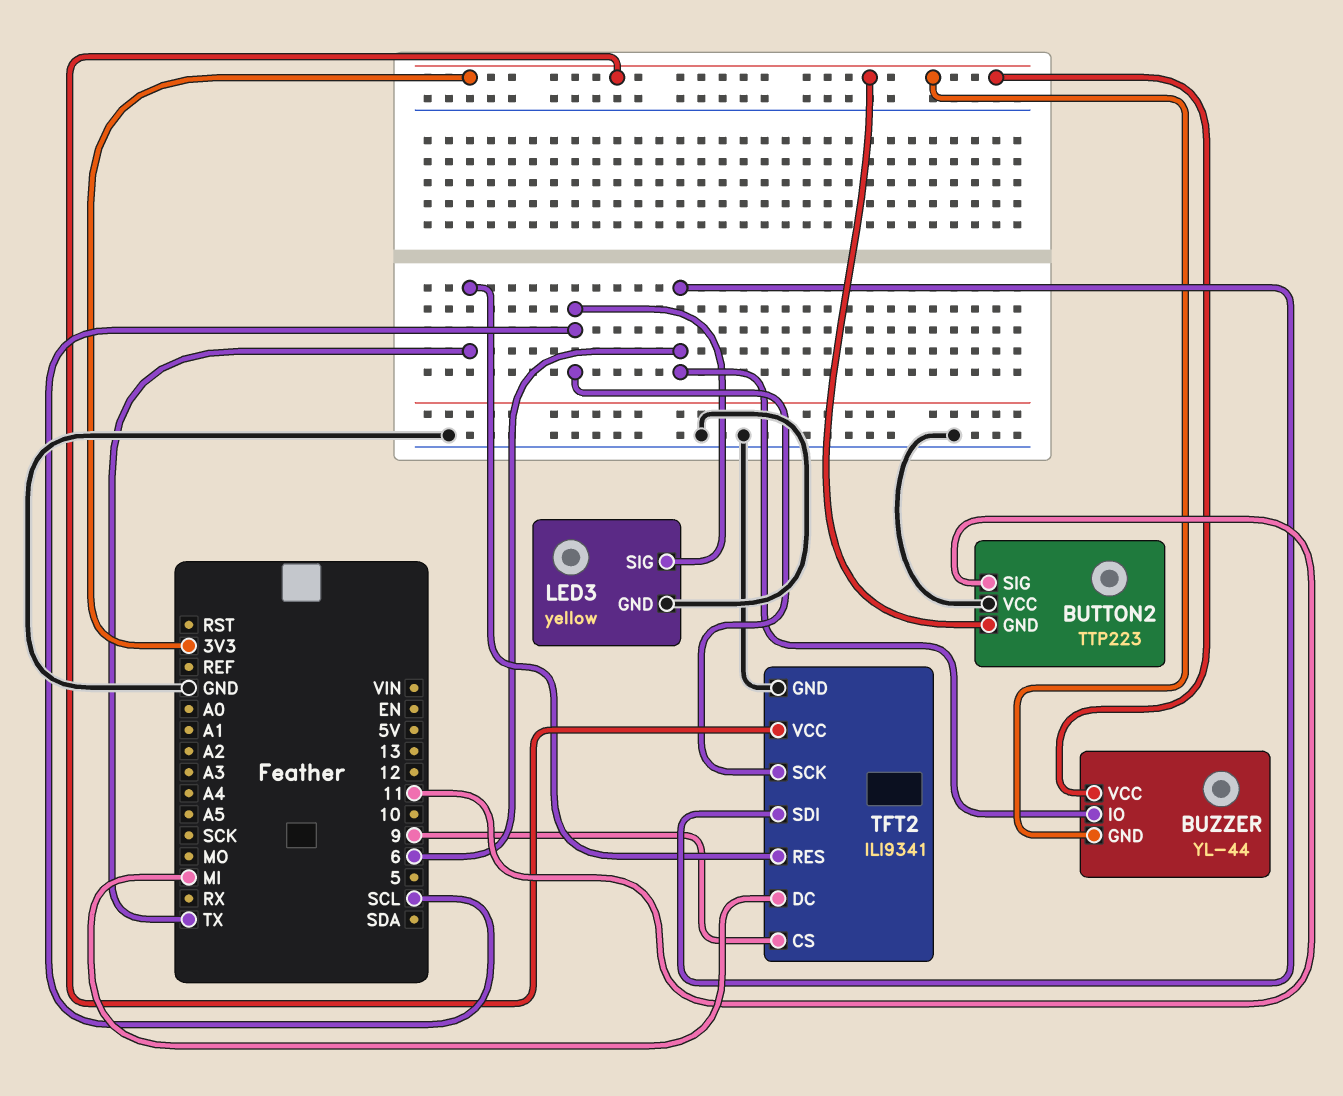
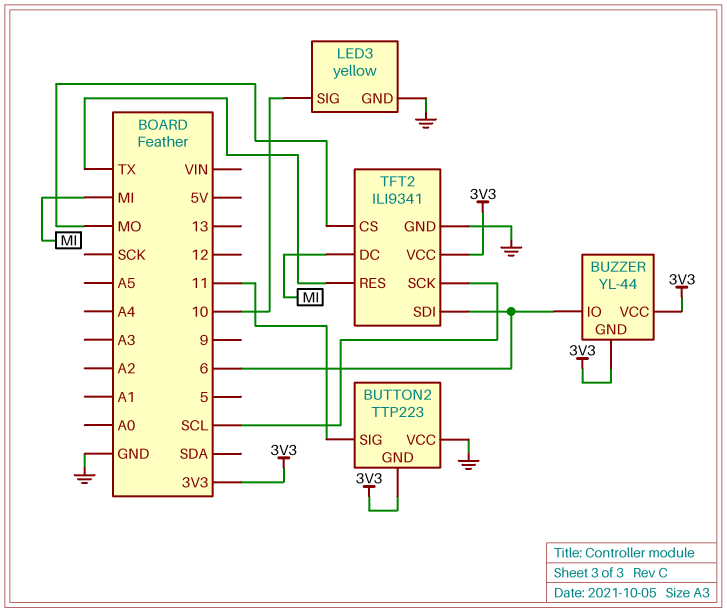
LED3 pin SIG: SCL -> 10
TFT2 pin CS: 9 -> MO

